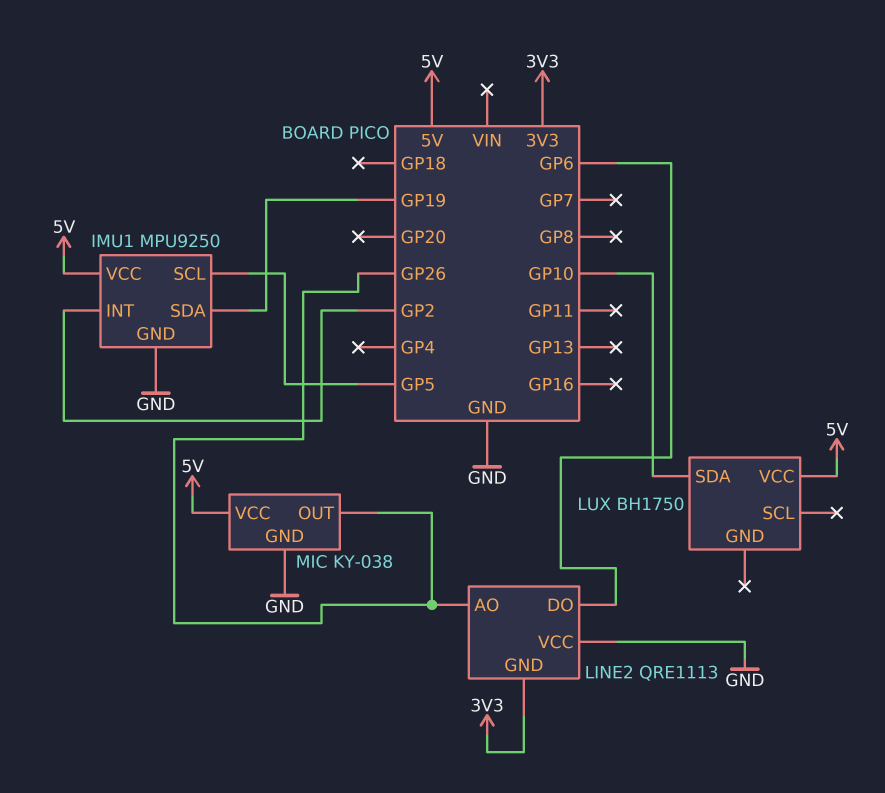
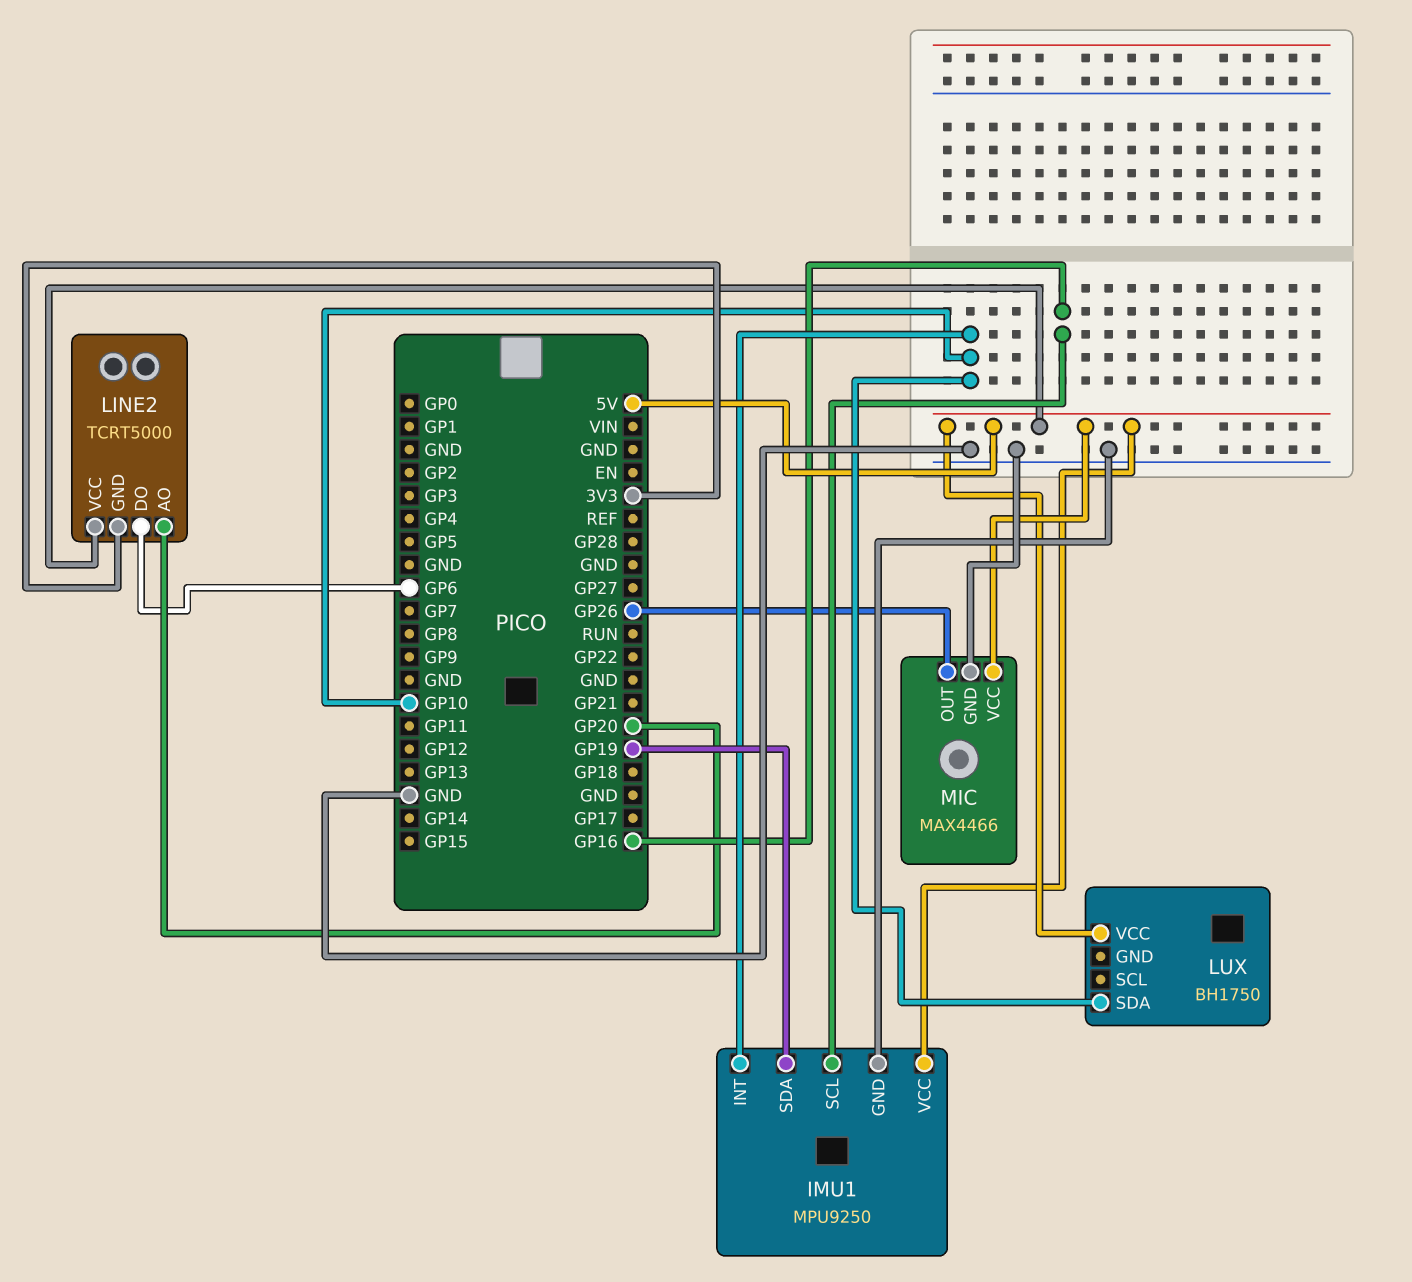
IMU1 pin INT: GP2 -> GP10
IMU1 pin SCL: GP5 -> GP16
LINE2: QRE1113 -> TCRT5000
LINE2 pin AO: GP26 -> GP20
LINE2 pin VCC: GND -> 5V
MIC: KY-038 -> MAX4466

